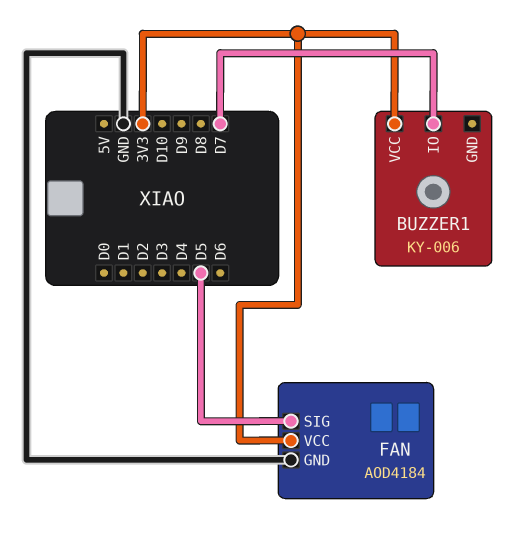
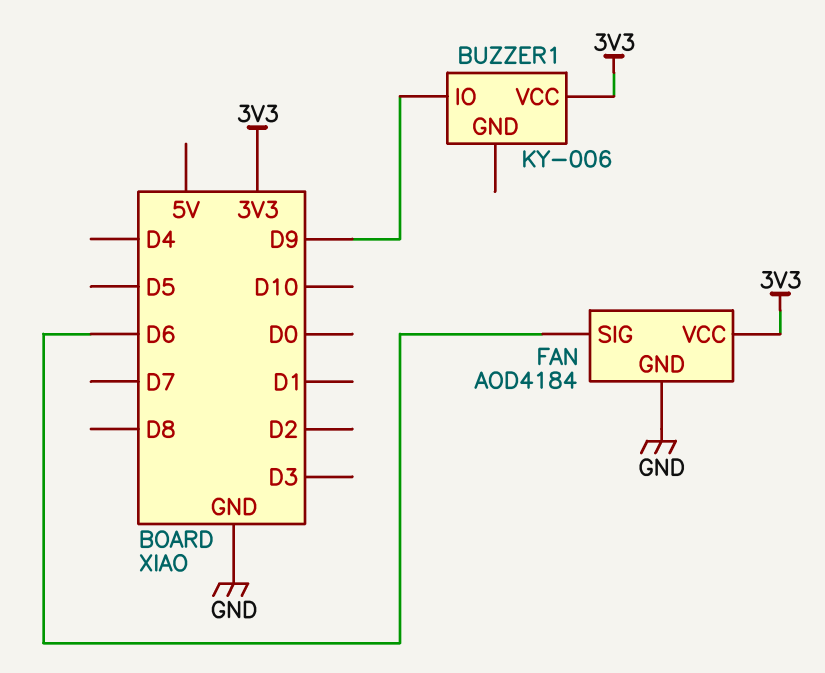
BUZZER1 pin IO: D7 -> D9
FAN pin SIG: D5 -> D6

